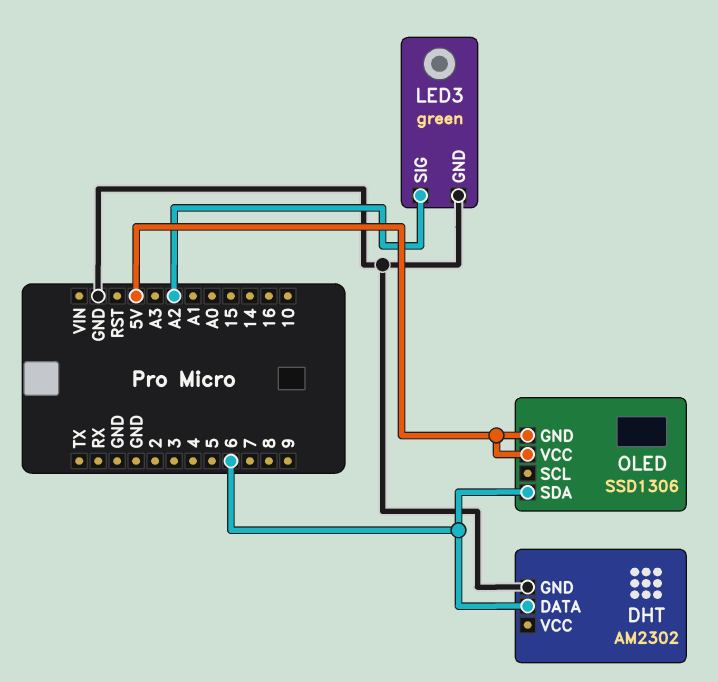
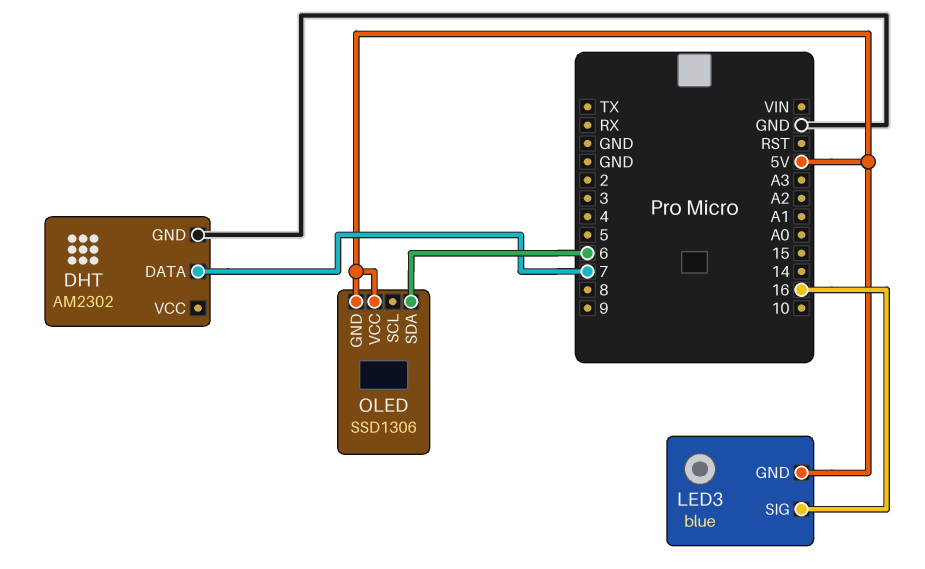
DHT pin DATA: 6 -> 7
LED3: green -> blue
LED3 pin GND: GND -> 5V
LED3 pin SIG: A2 -> 16

